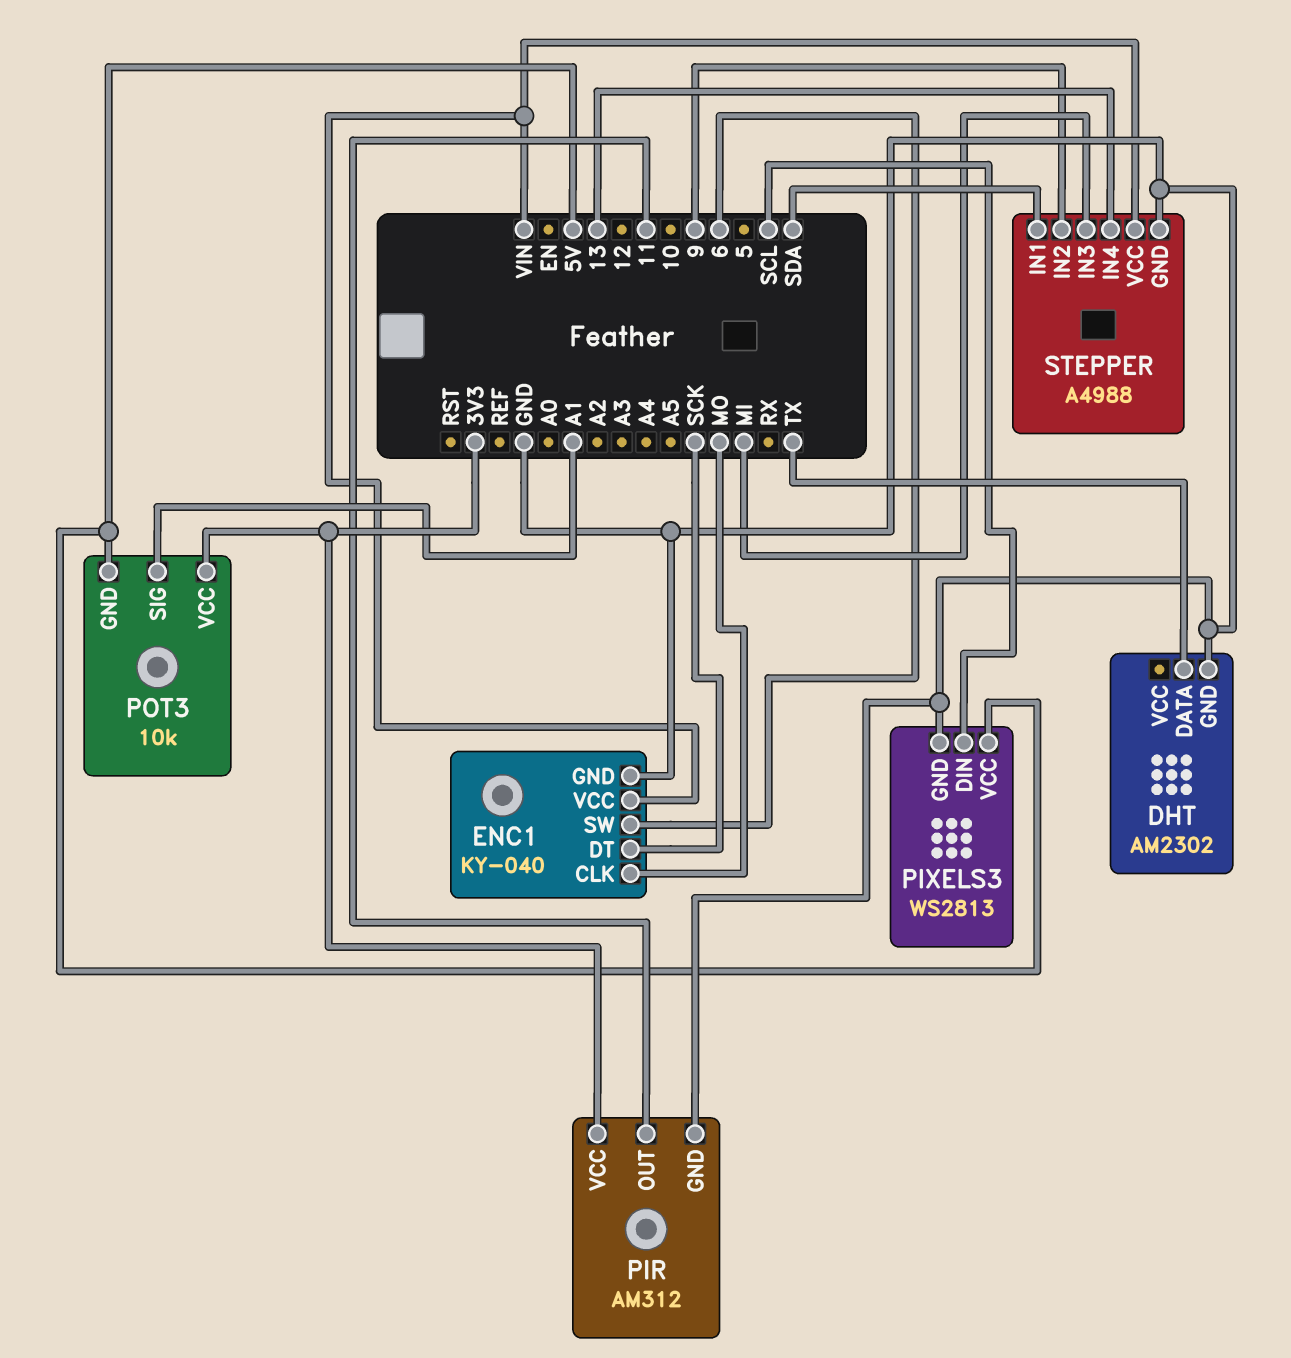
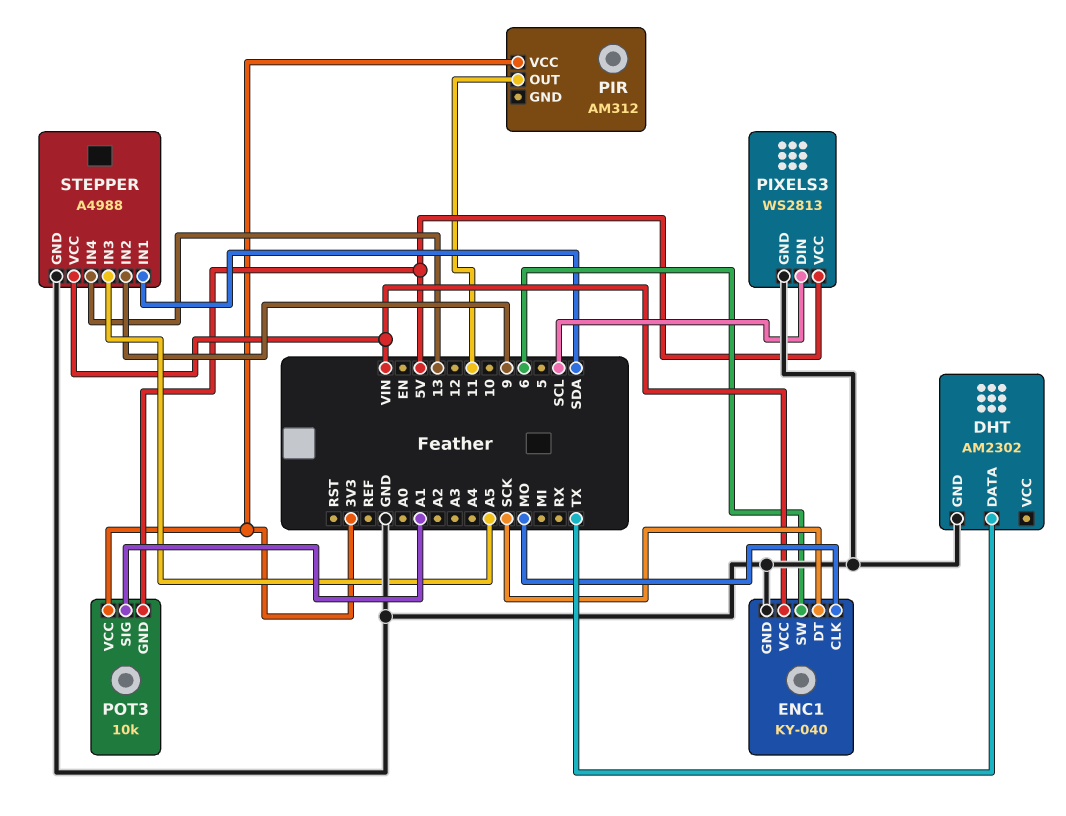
PIR pin GND: GND -> none
STEPPER pin IN3: MI -> A5

